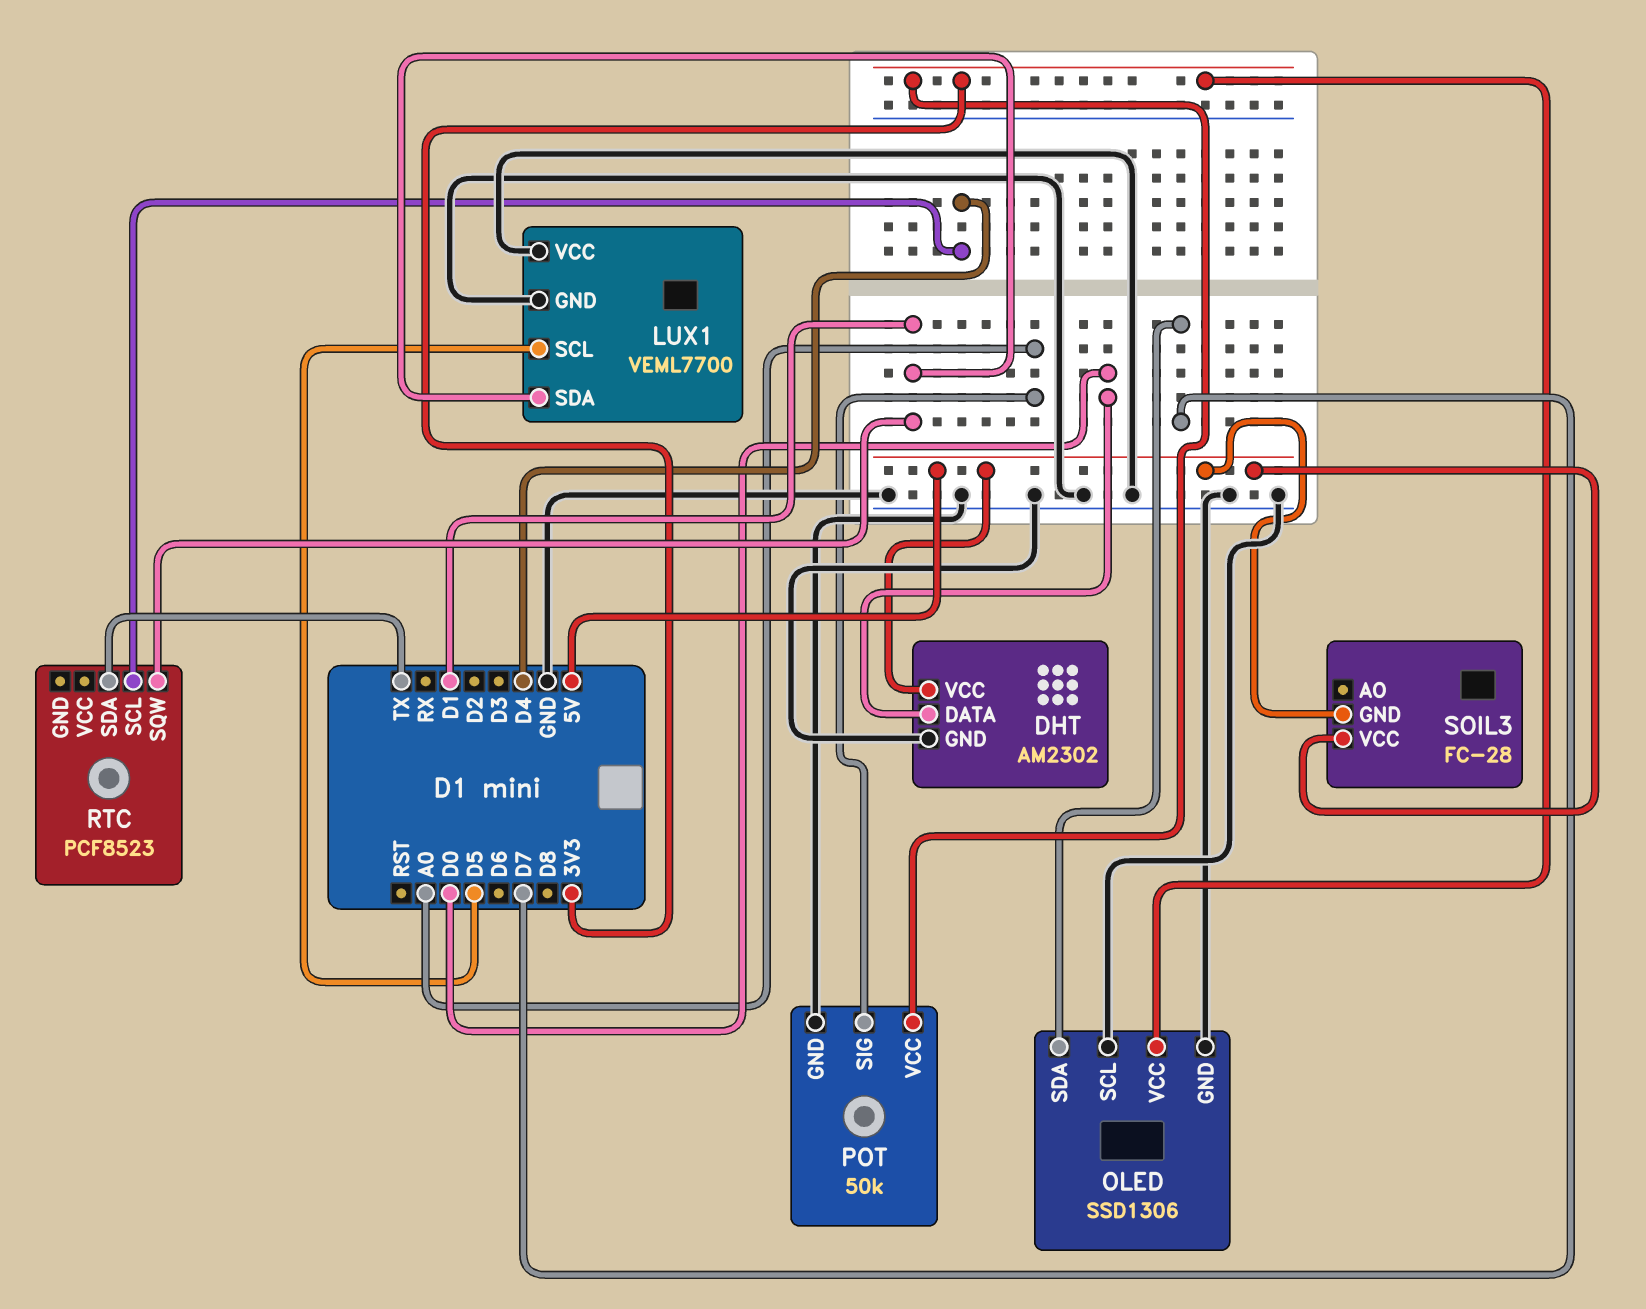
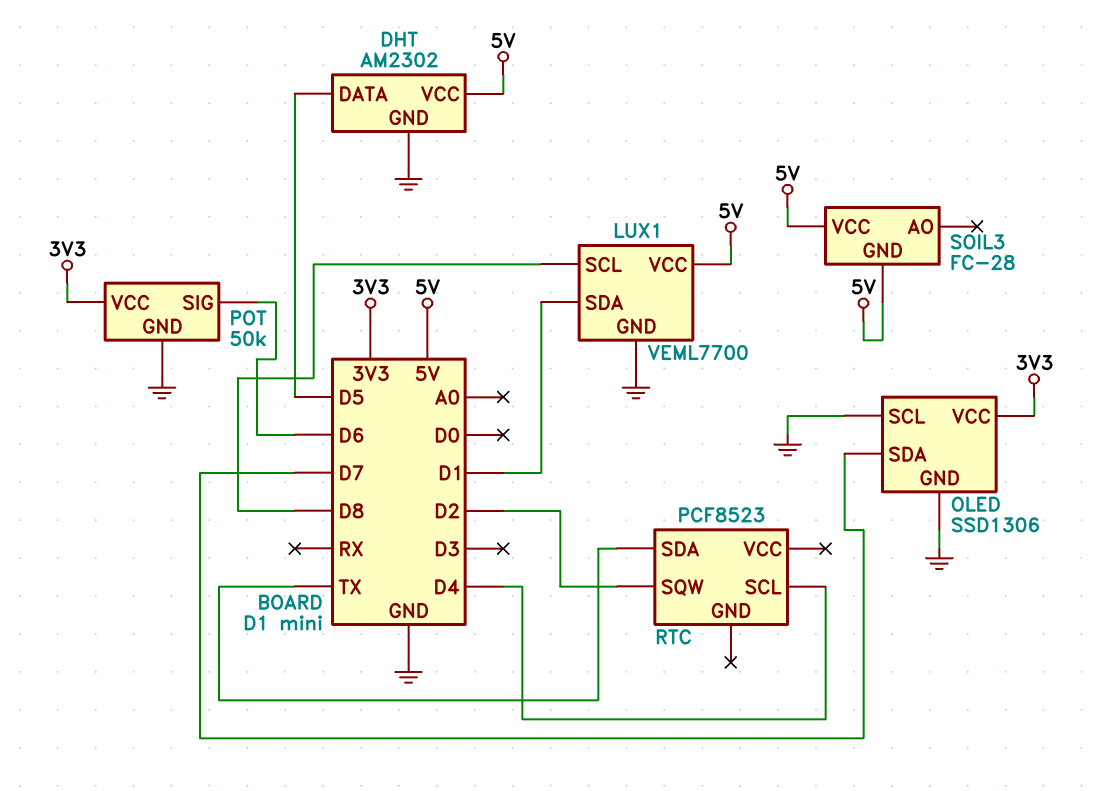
DHT pin DATA: D0 -> D5
LUX1 pin SCL: D5 -> D8
LUX1 pin VCC: GND -> 5V
POT pin SIG: A0 -> D6
RTC pin SQW: D1 -> D2

